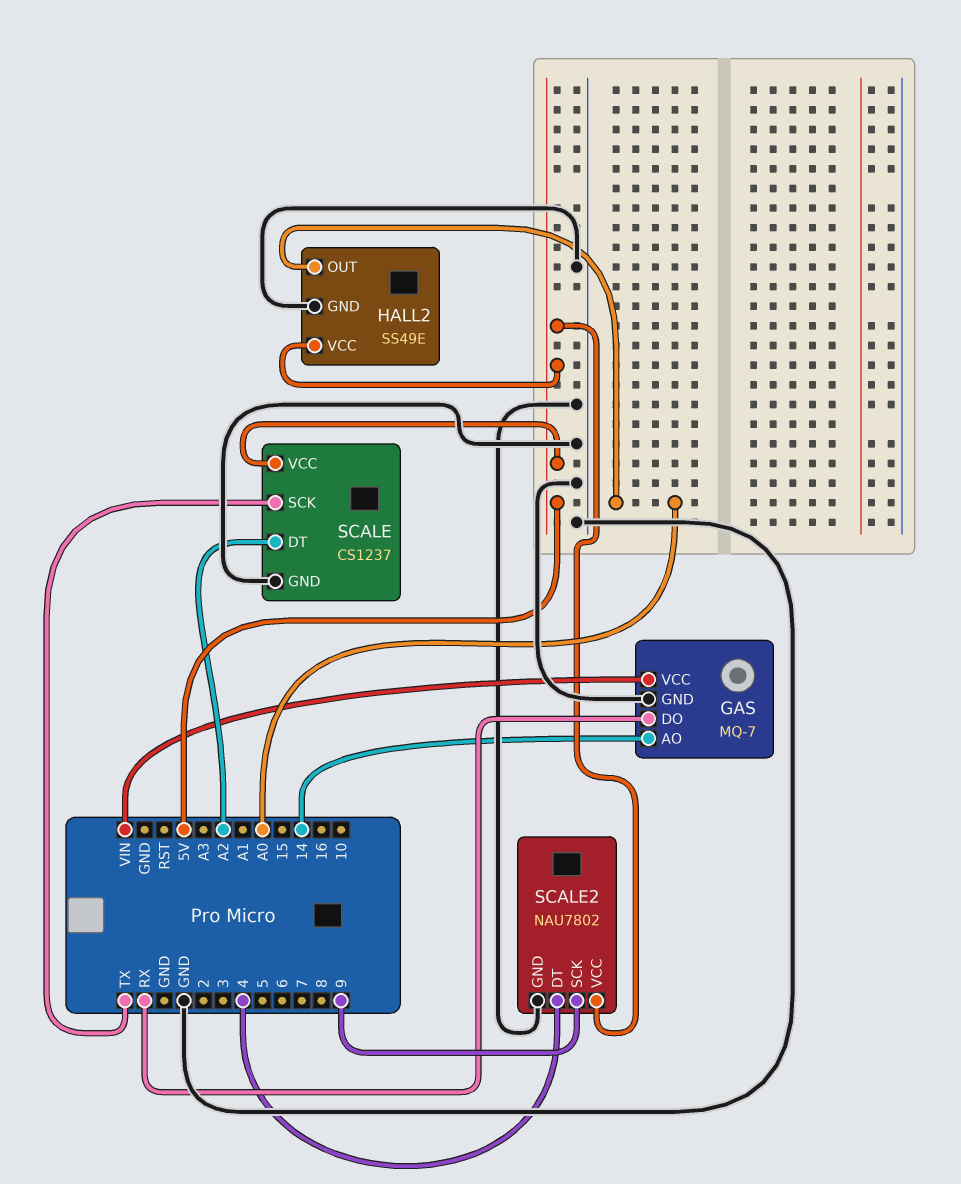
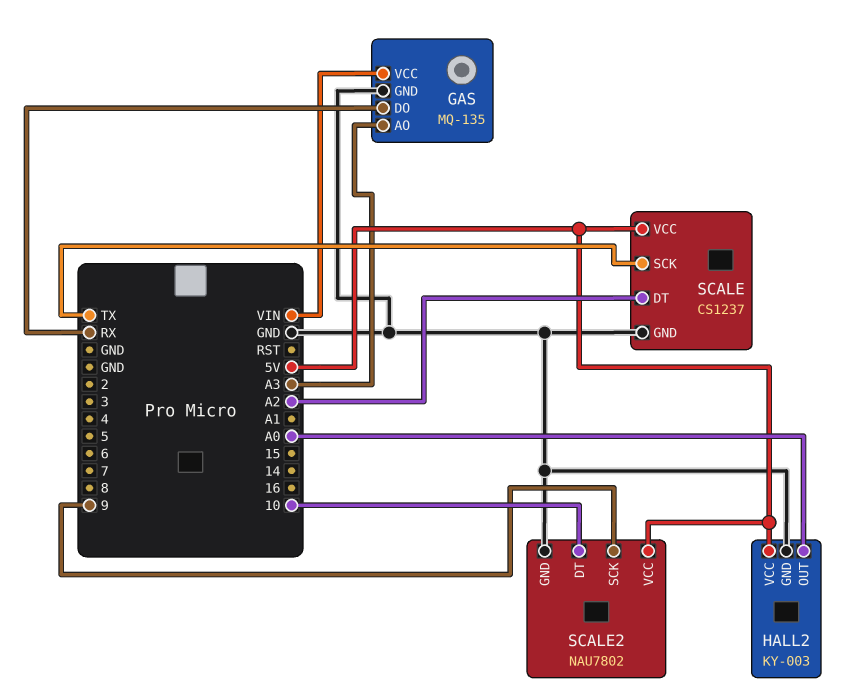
GAS: MQ-7 -> MQ-135
GAS pin AO: 14 -> A3
HALL2: SS49E -> KY-003
SCALE2 pin DT: 4 -> 10

